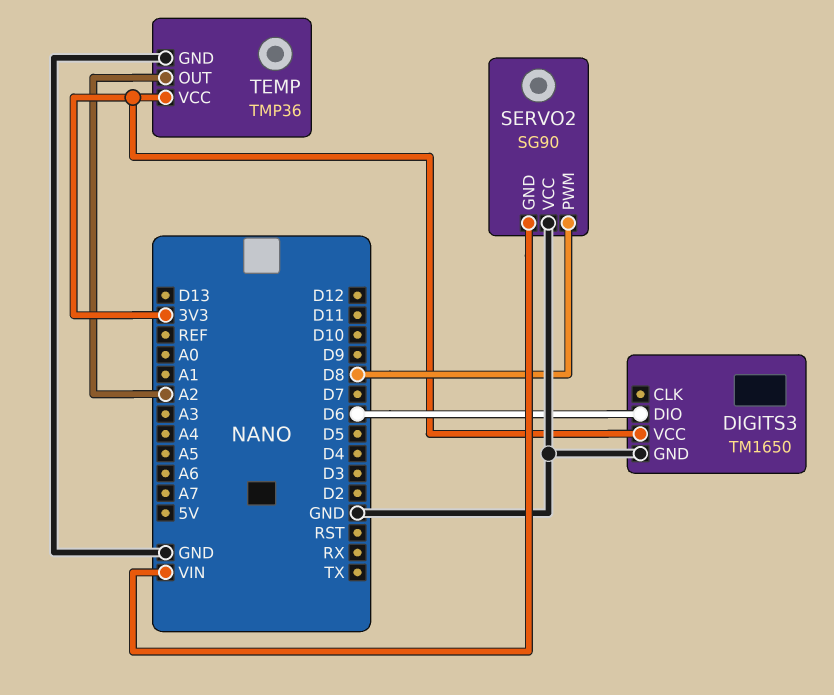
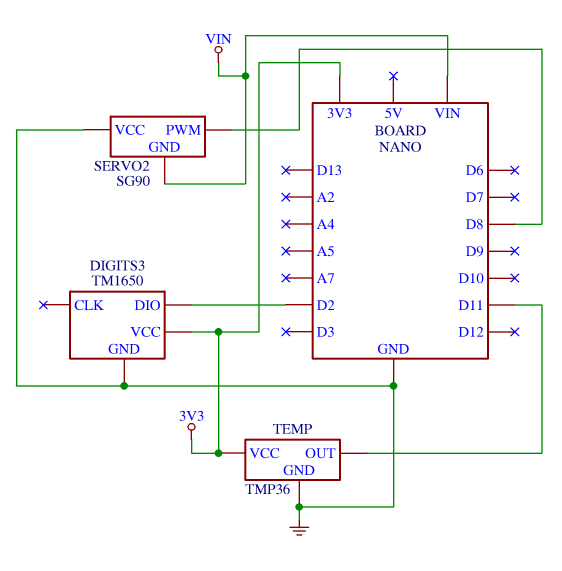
DIGITS3 pin DIO: D6 -> D2
TEMP pin OUT: A2 -> D11

